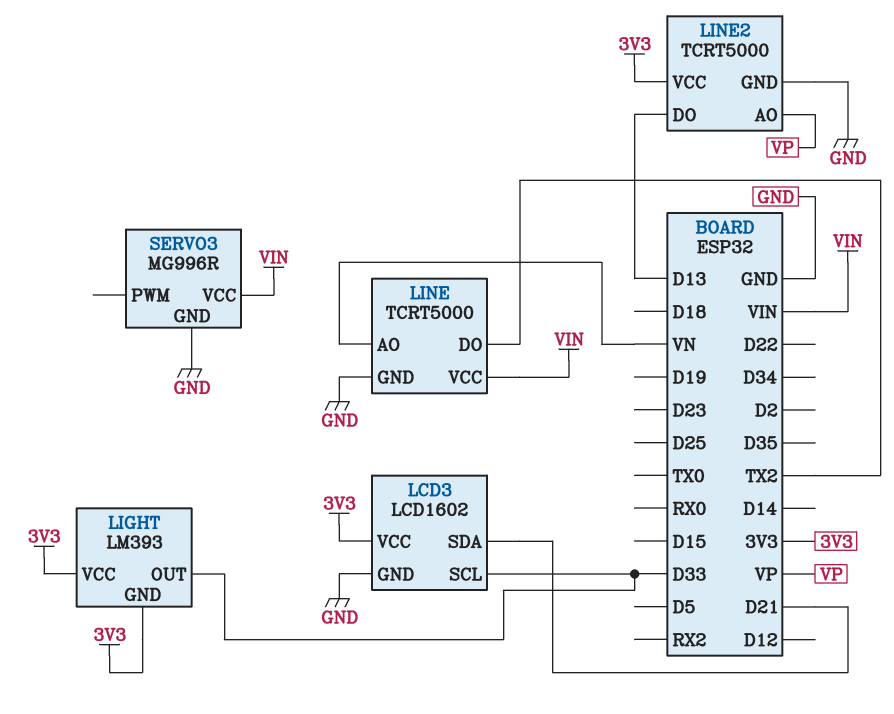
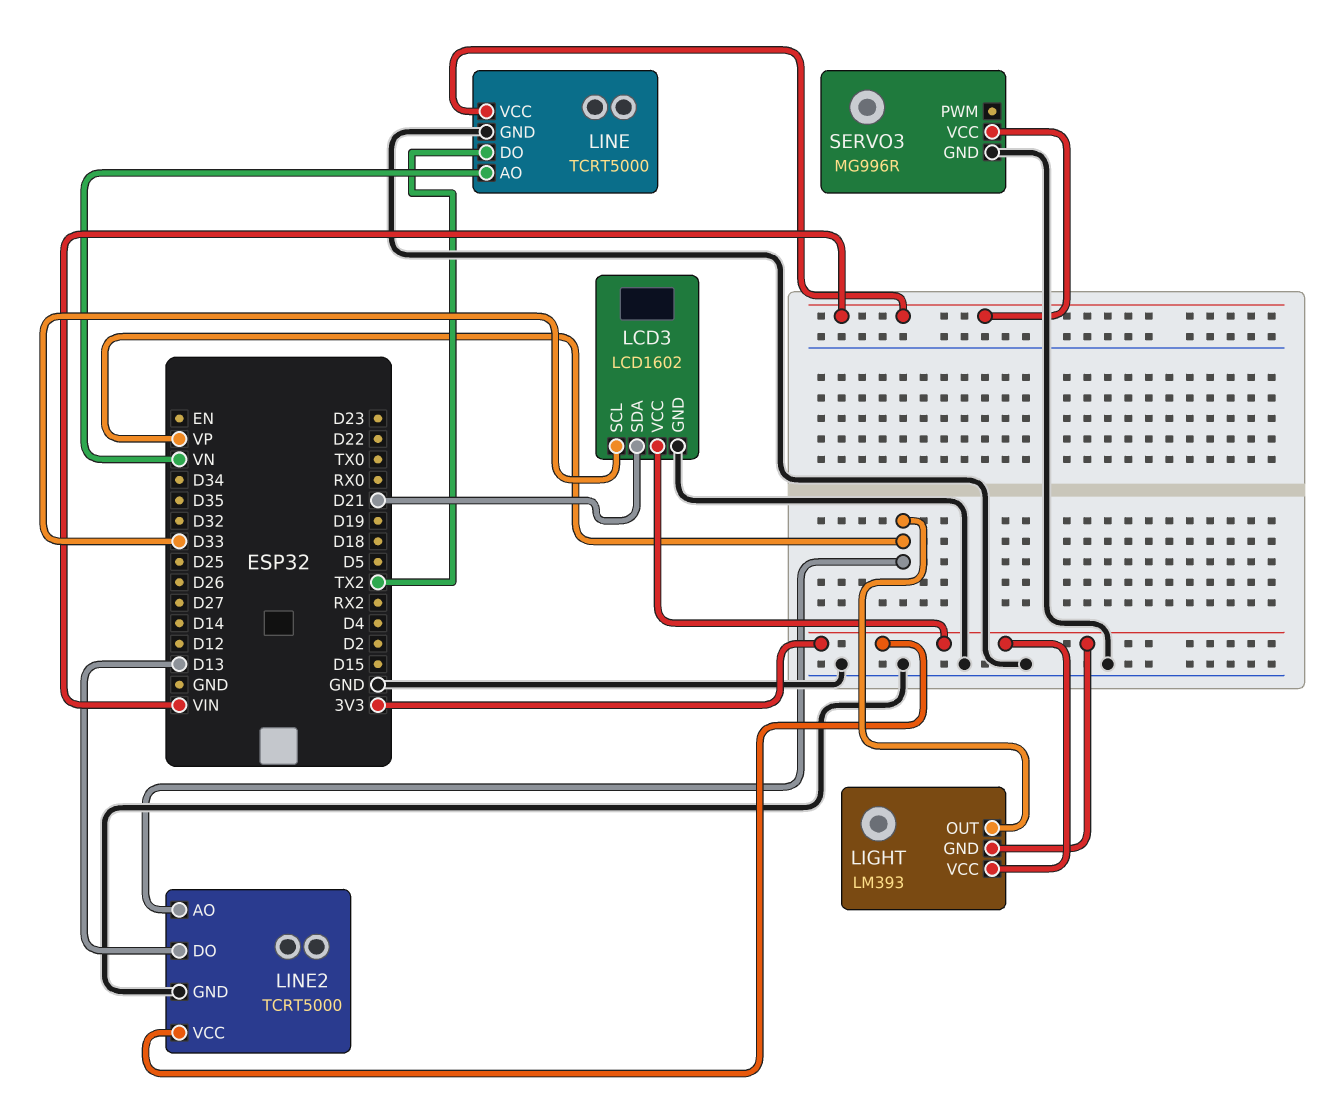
LIGHT pin OUT: D33 -> VP

